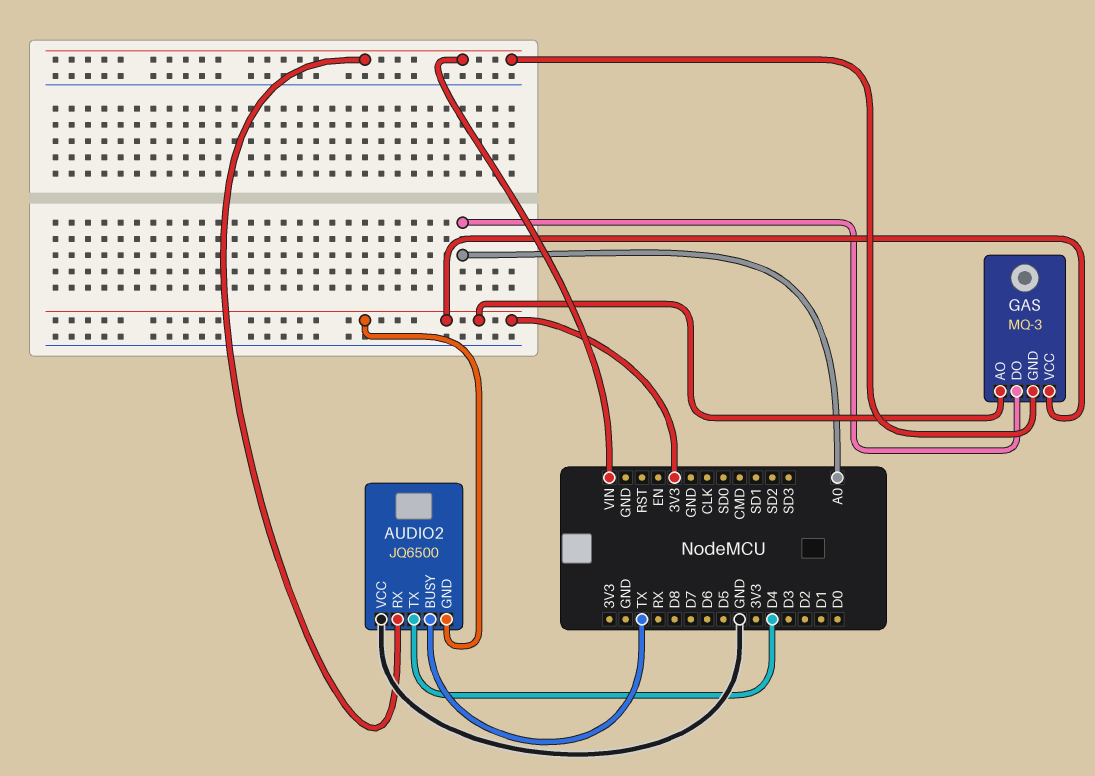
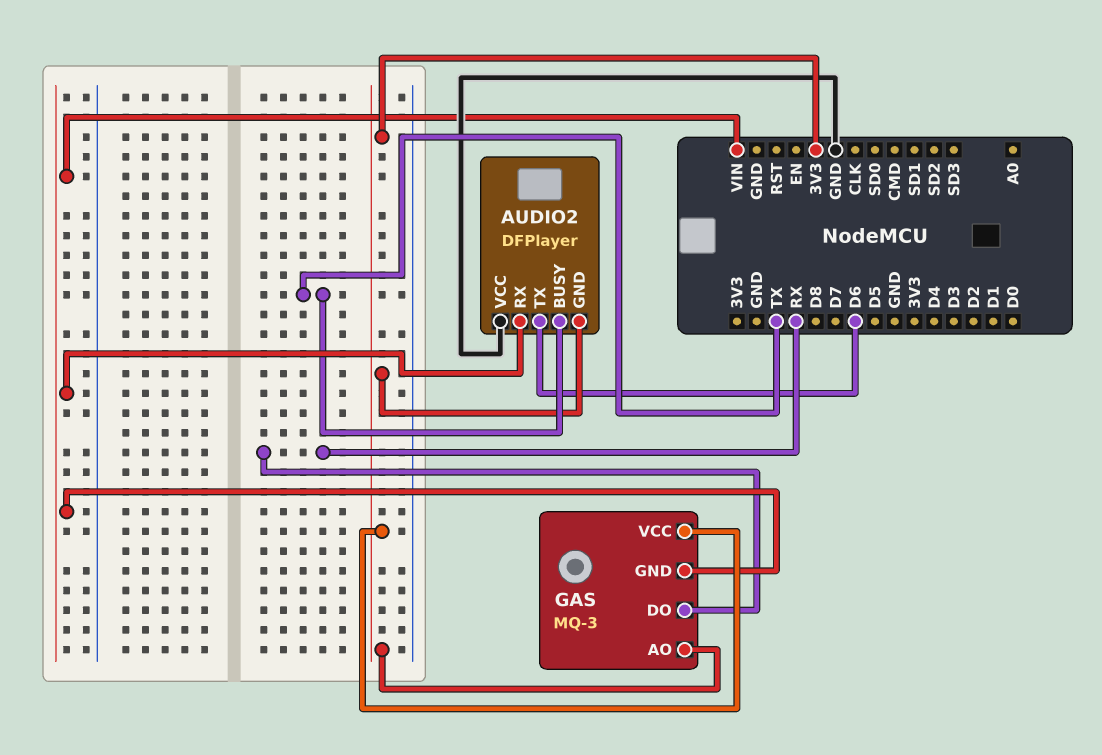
AUDIO2: JQ6500 -> DFPlayer
AUDIO2 pin TX: D4 -> D6
GAS pin DO: A0 -> RX

